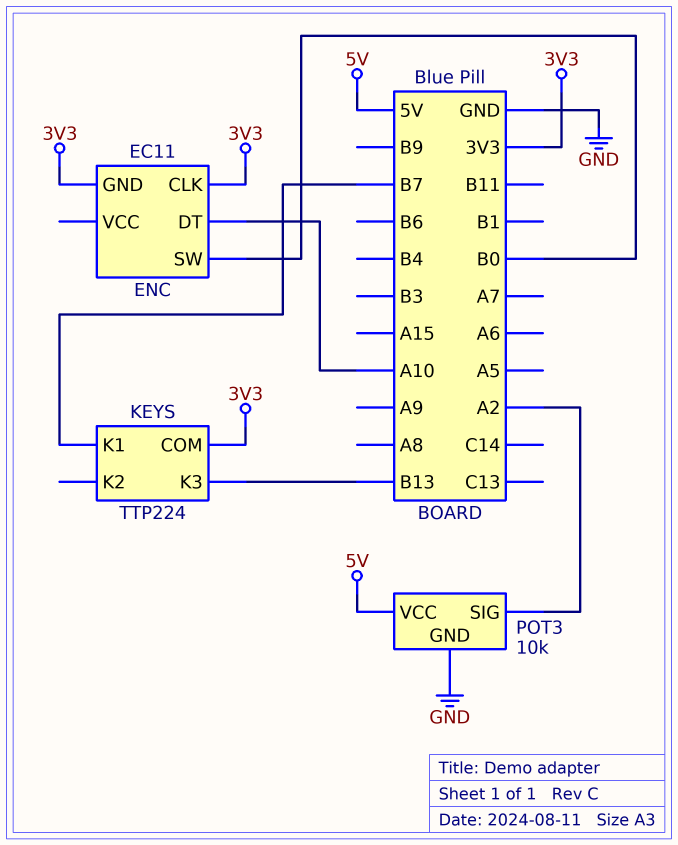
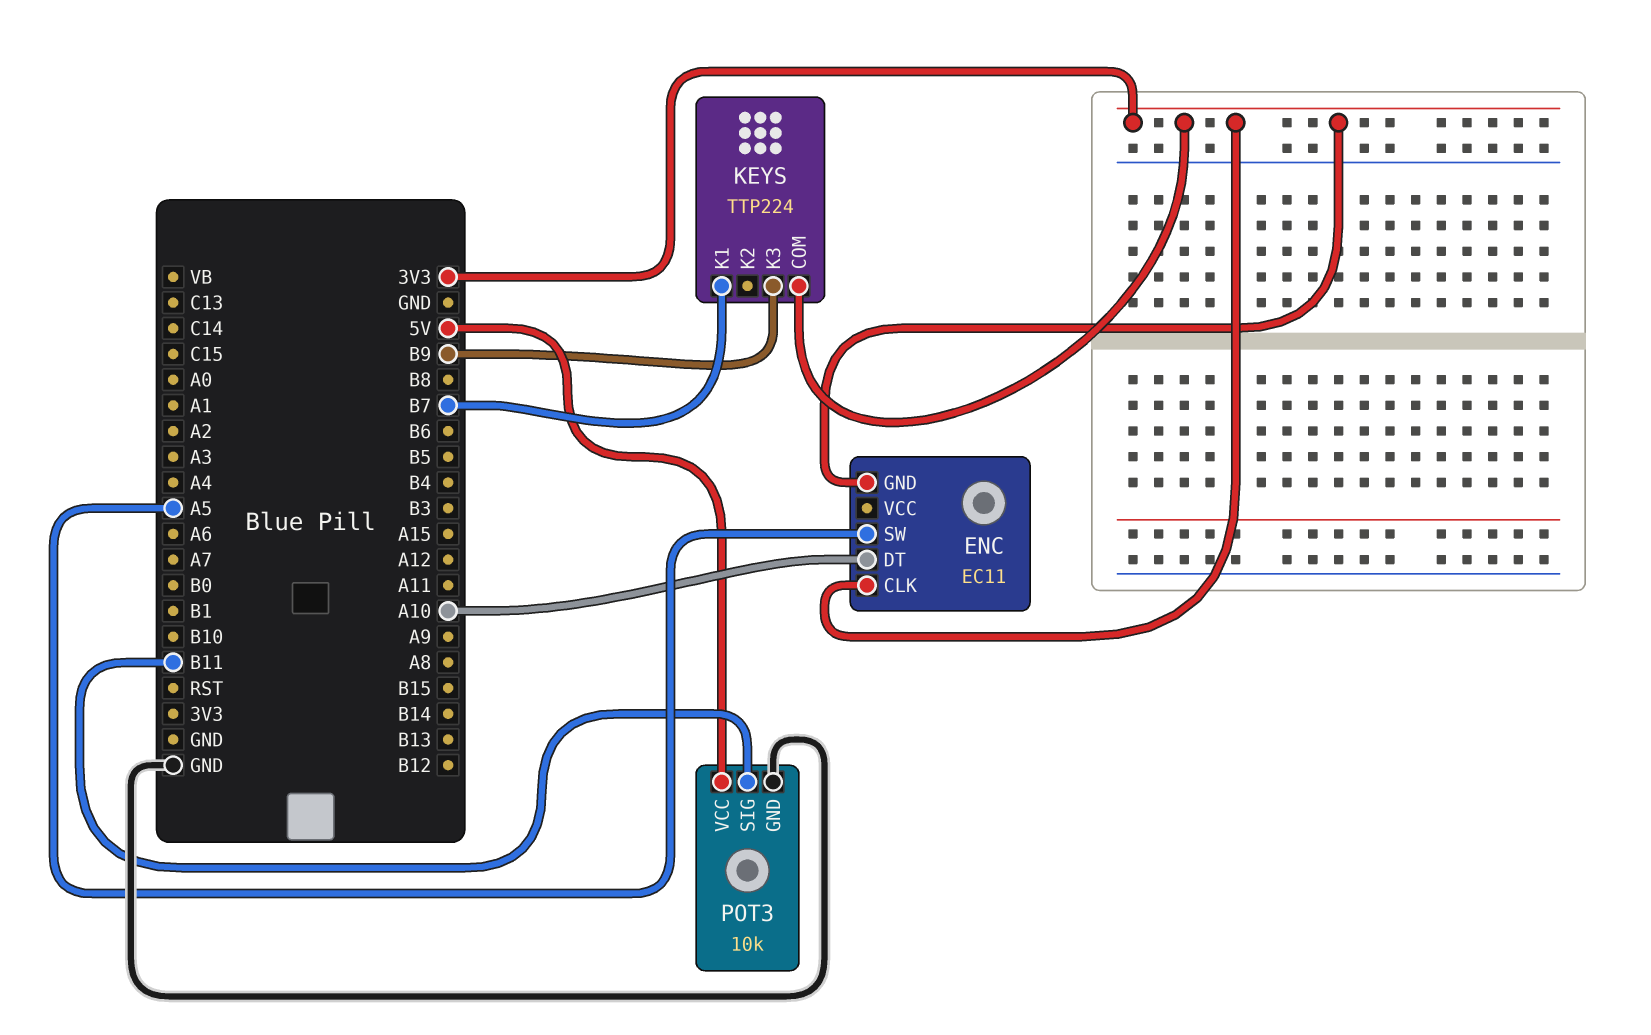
ENC pin SW: B0 -> A5
KEYS pin K3: B13 -> B9
POT3 pin SIG: A2 -> B11

